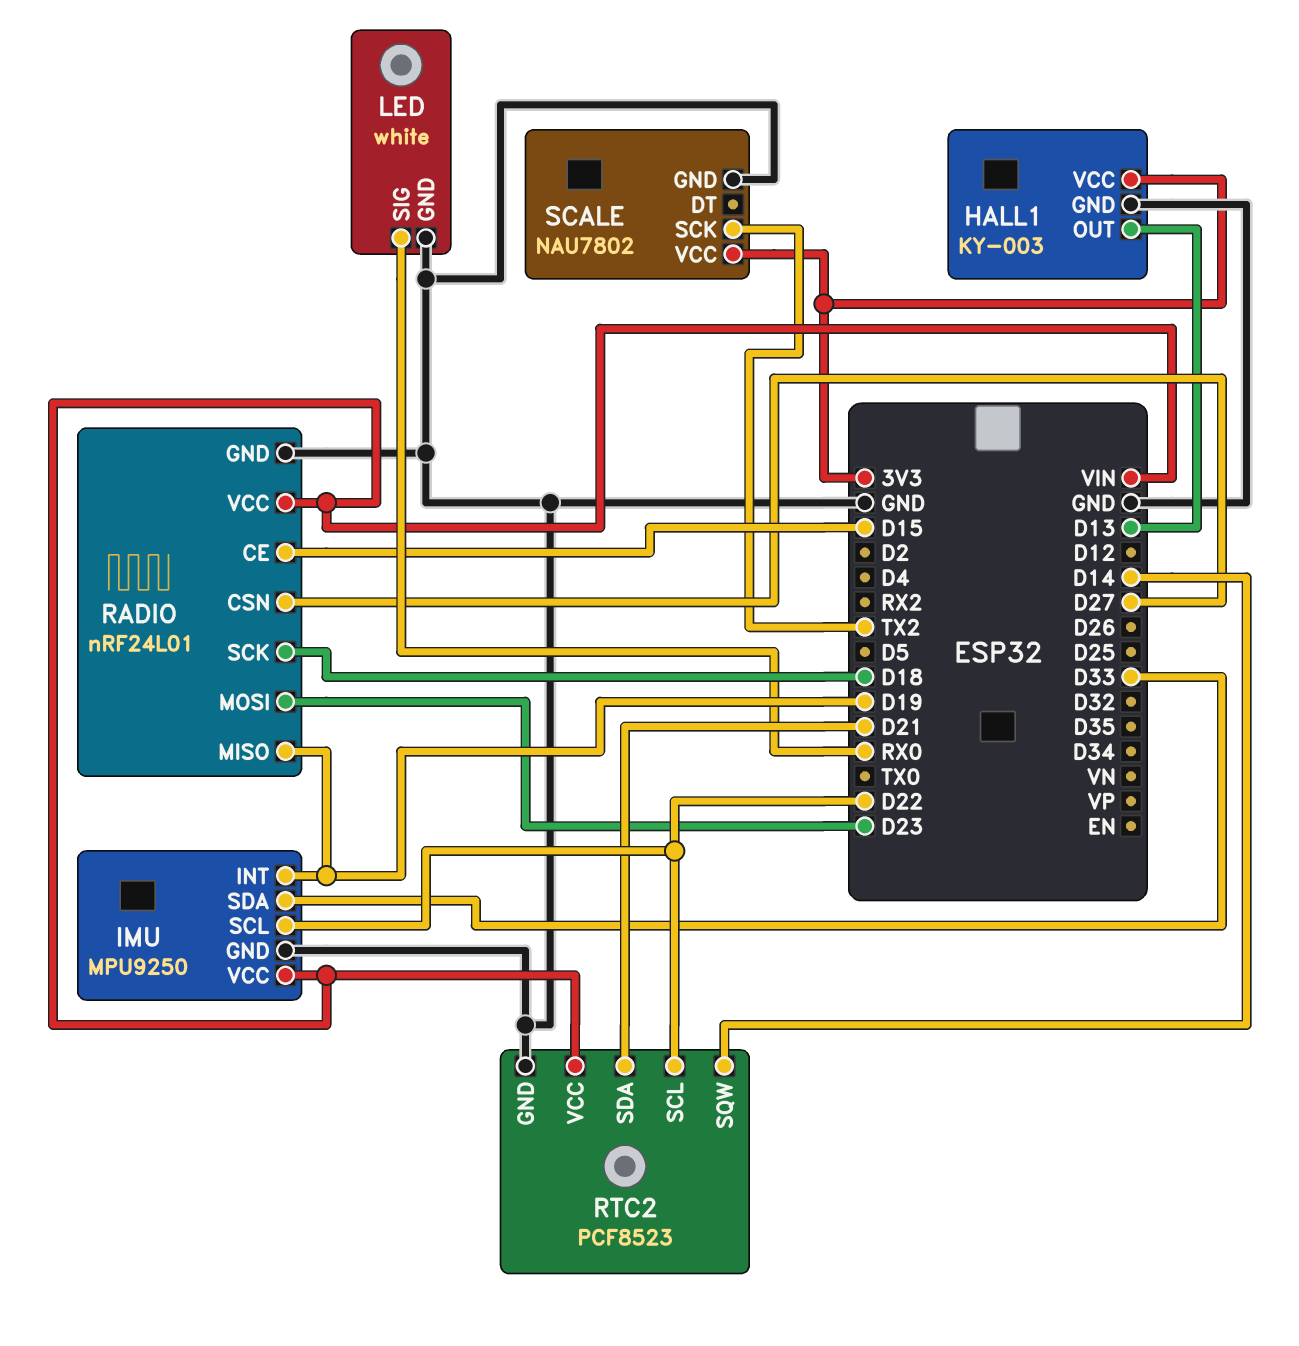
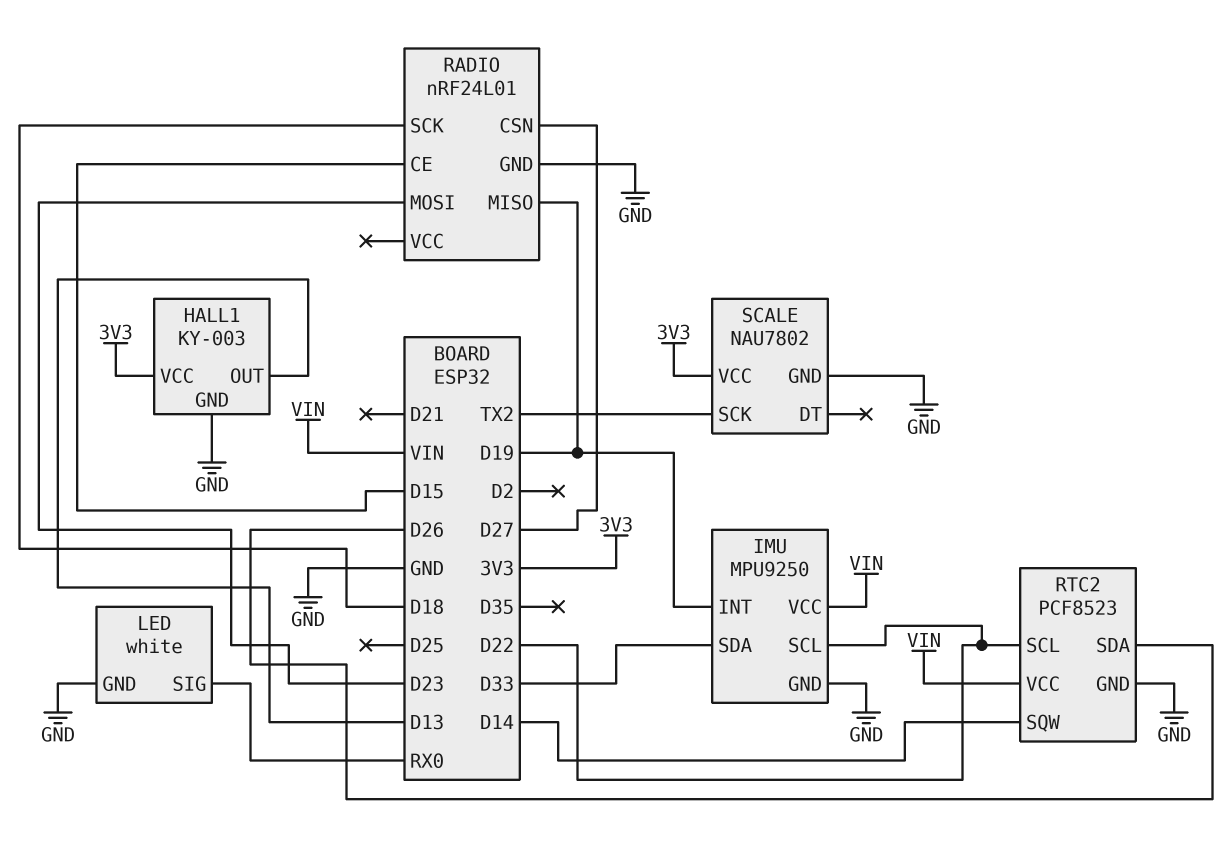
RADIO pin VCC: VIN -> none
RTC2 pin SDA: D21 -> D26

